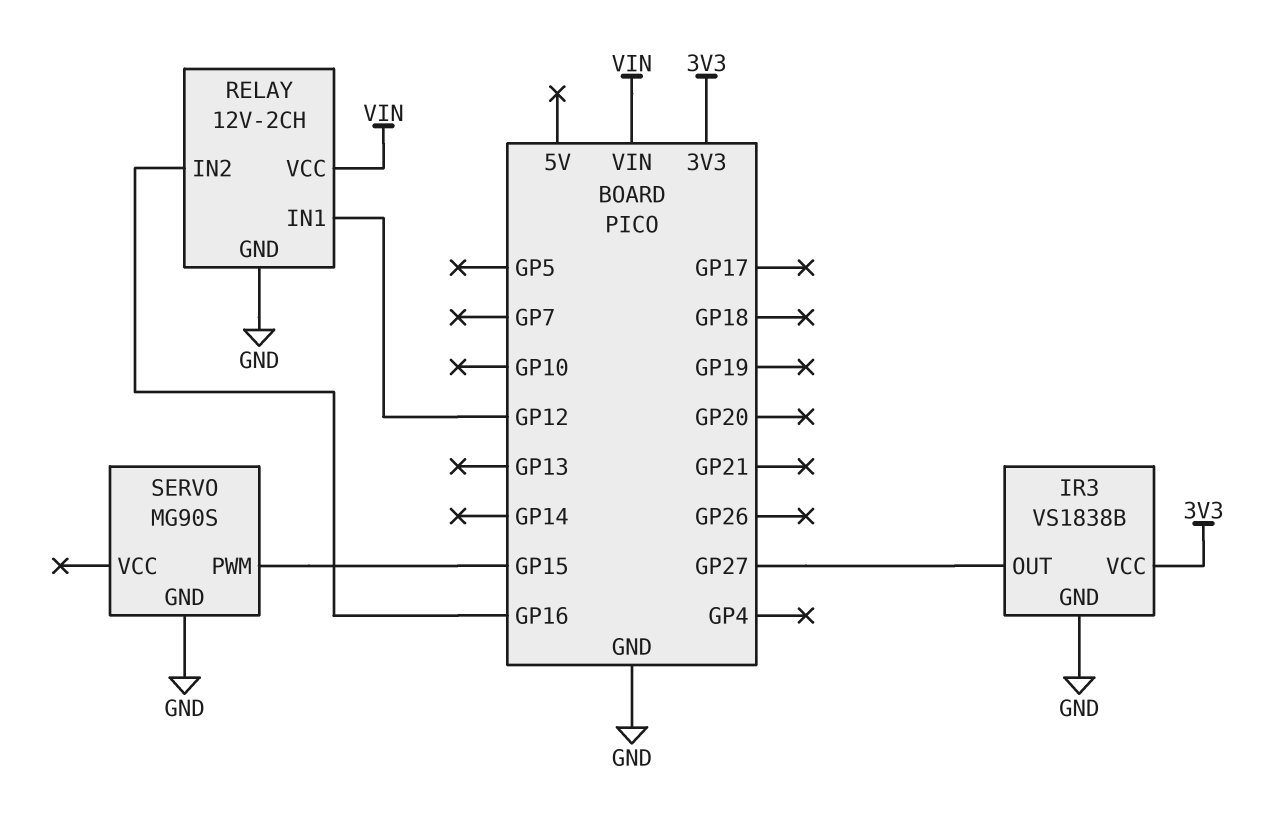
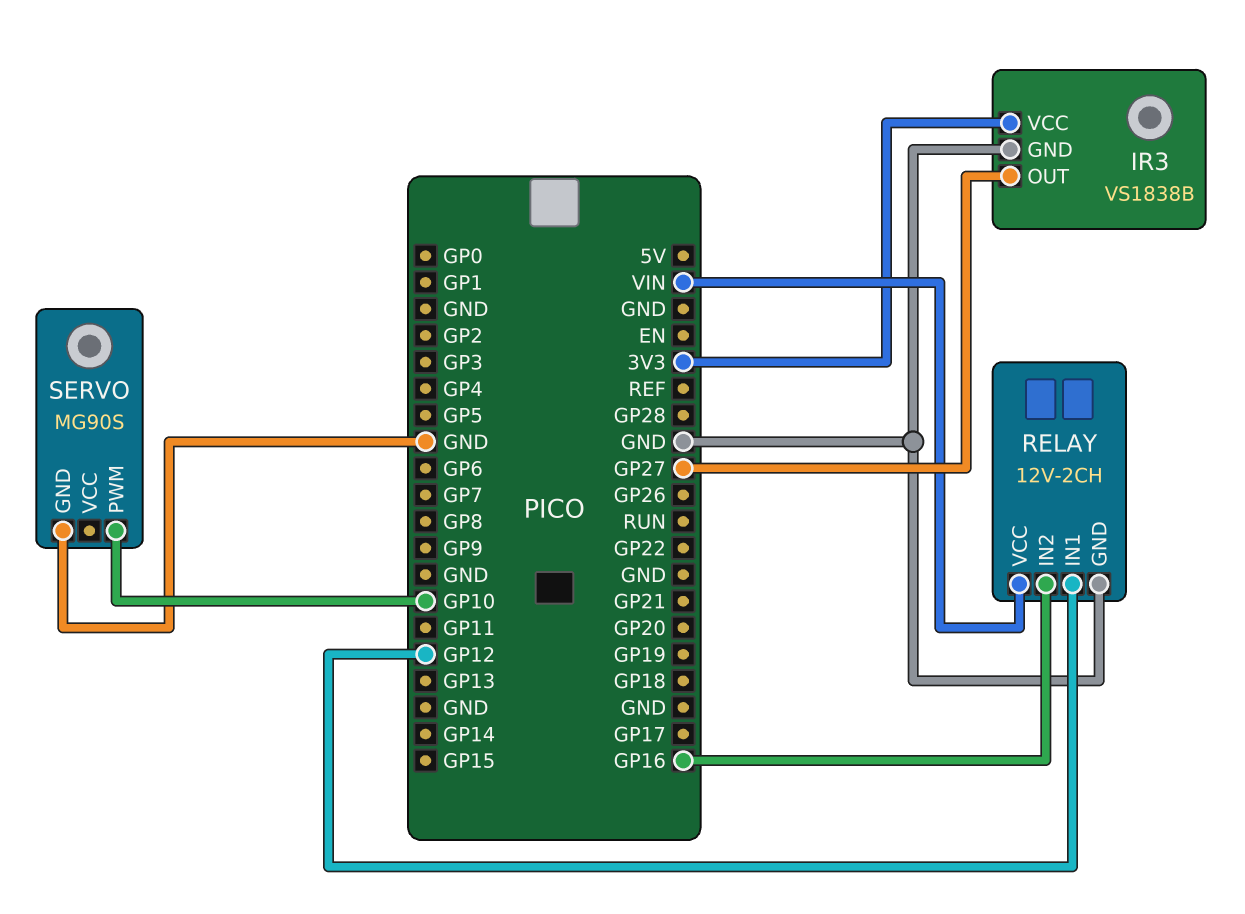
SERVO pin PWM: GP15 -> GP10

